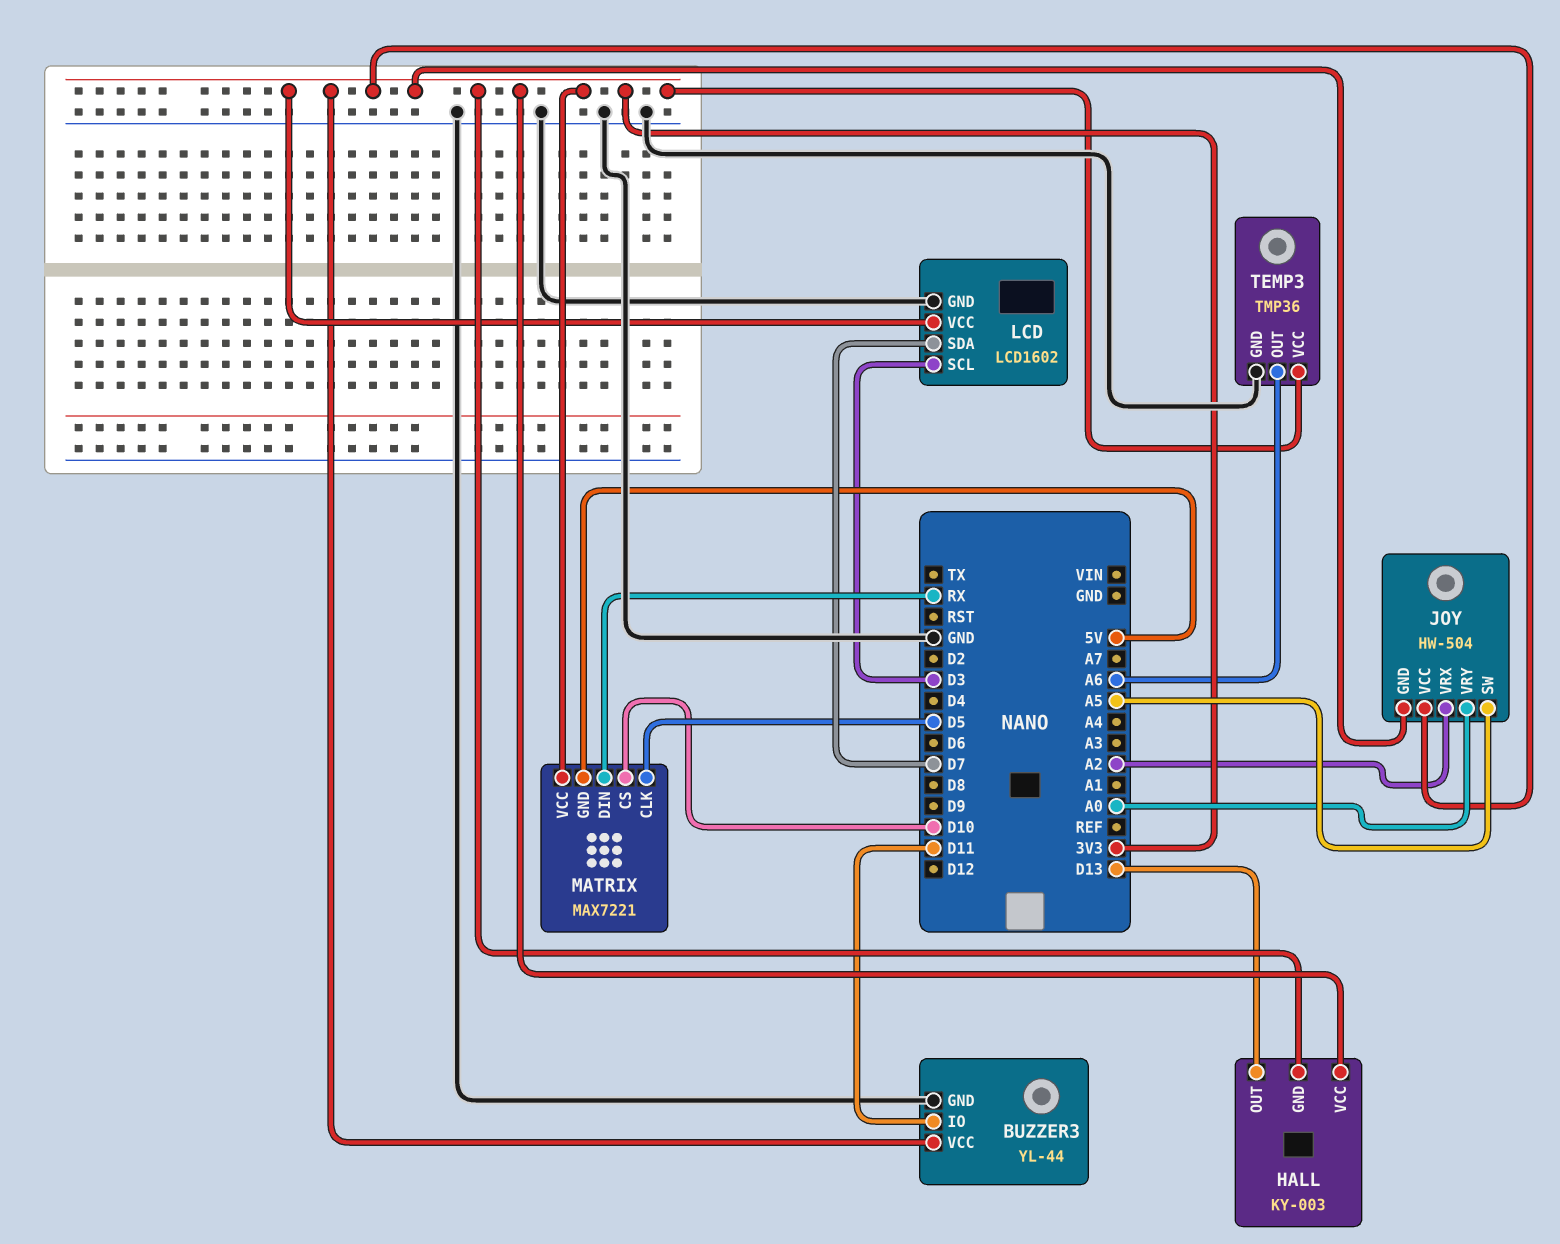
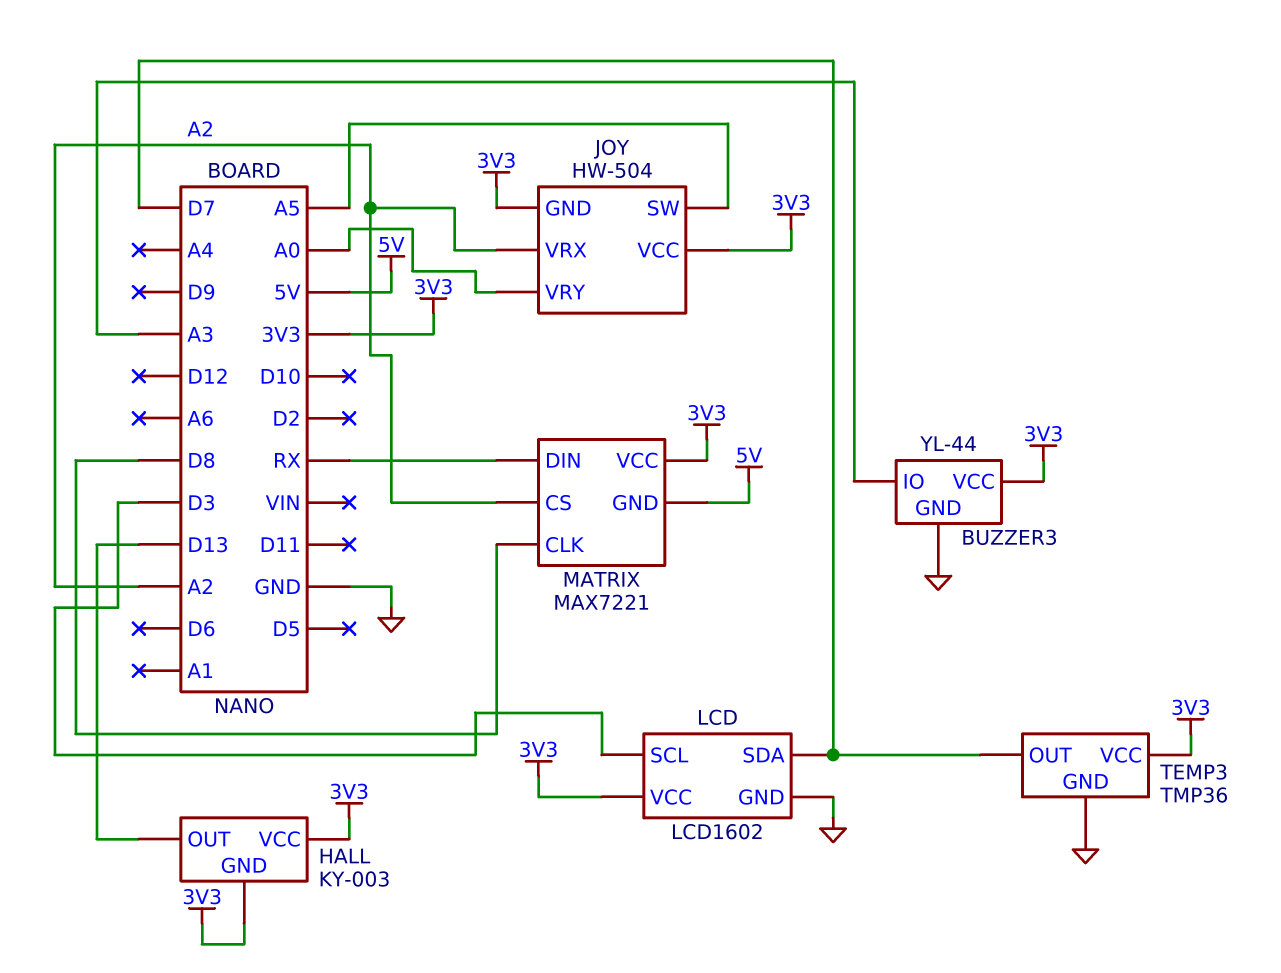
BUZZER3 pin IO: D11 -> A3
MATRIX pin CLK: D5 -> D8
MATRIX pin CS: D10 -> A2
TEMP3 pin OUT: A6 -> D7

